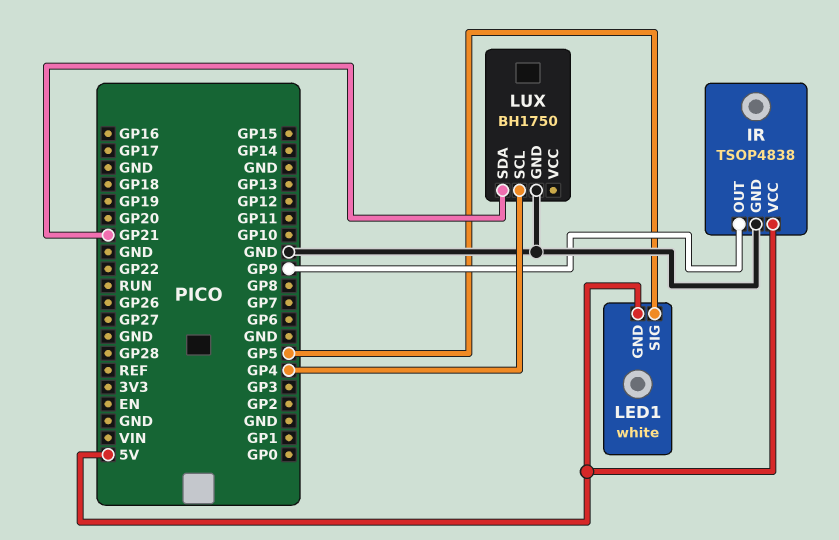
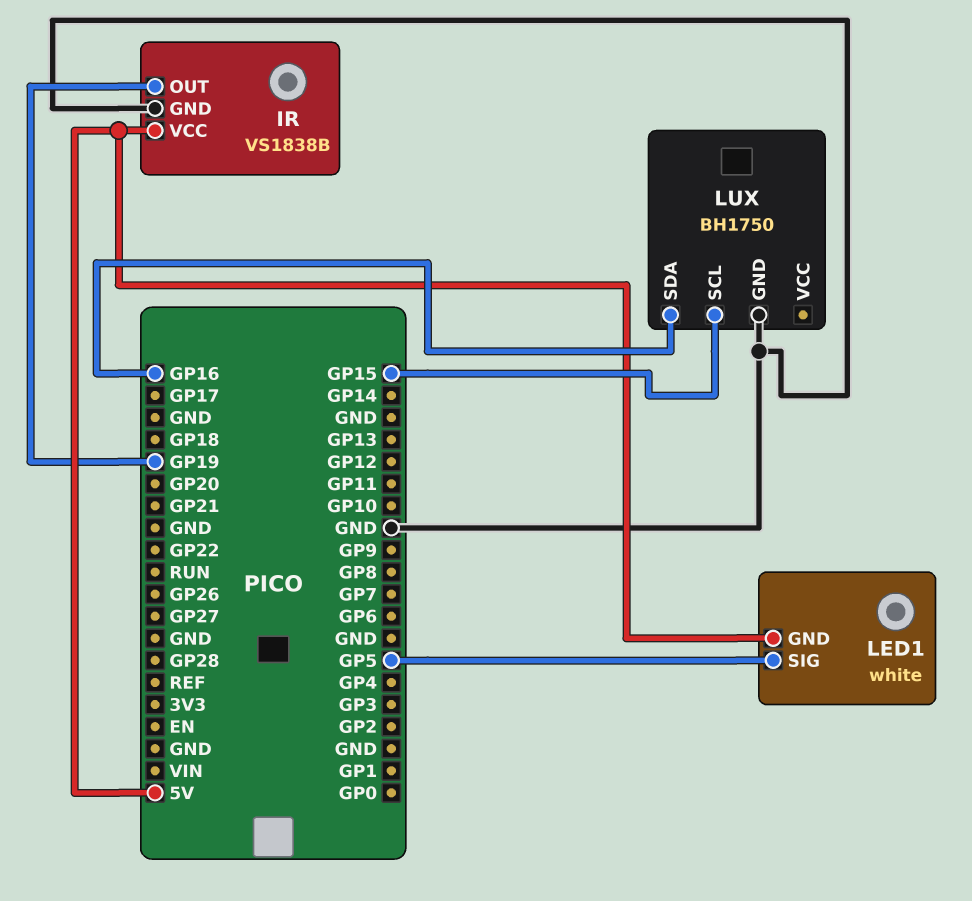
IR: TSOP4838 -> VS1838B
IR pin OUT: GP9 -> GP19
LUX pin SCL: GP4 -> GP15
LUX pin SDA: GP21 -> GP16

